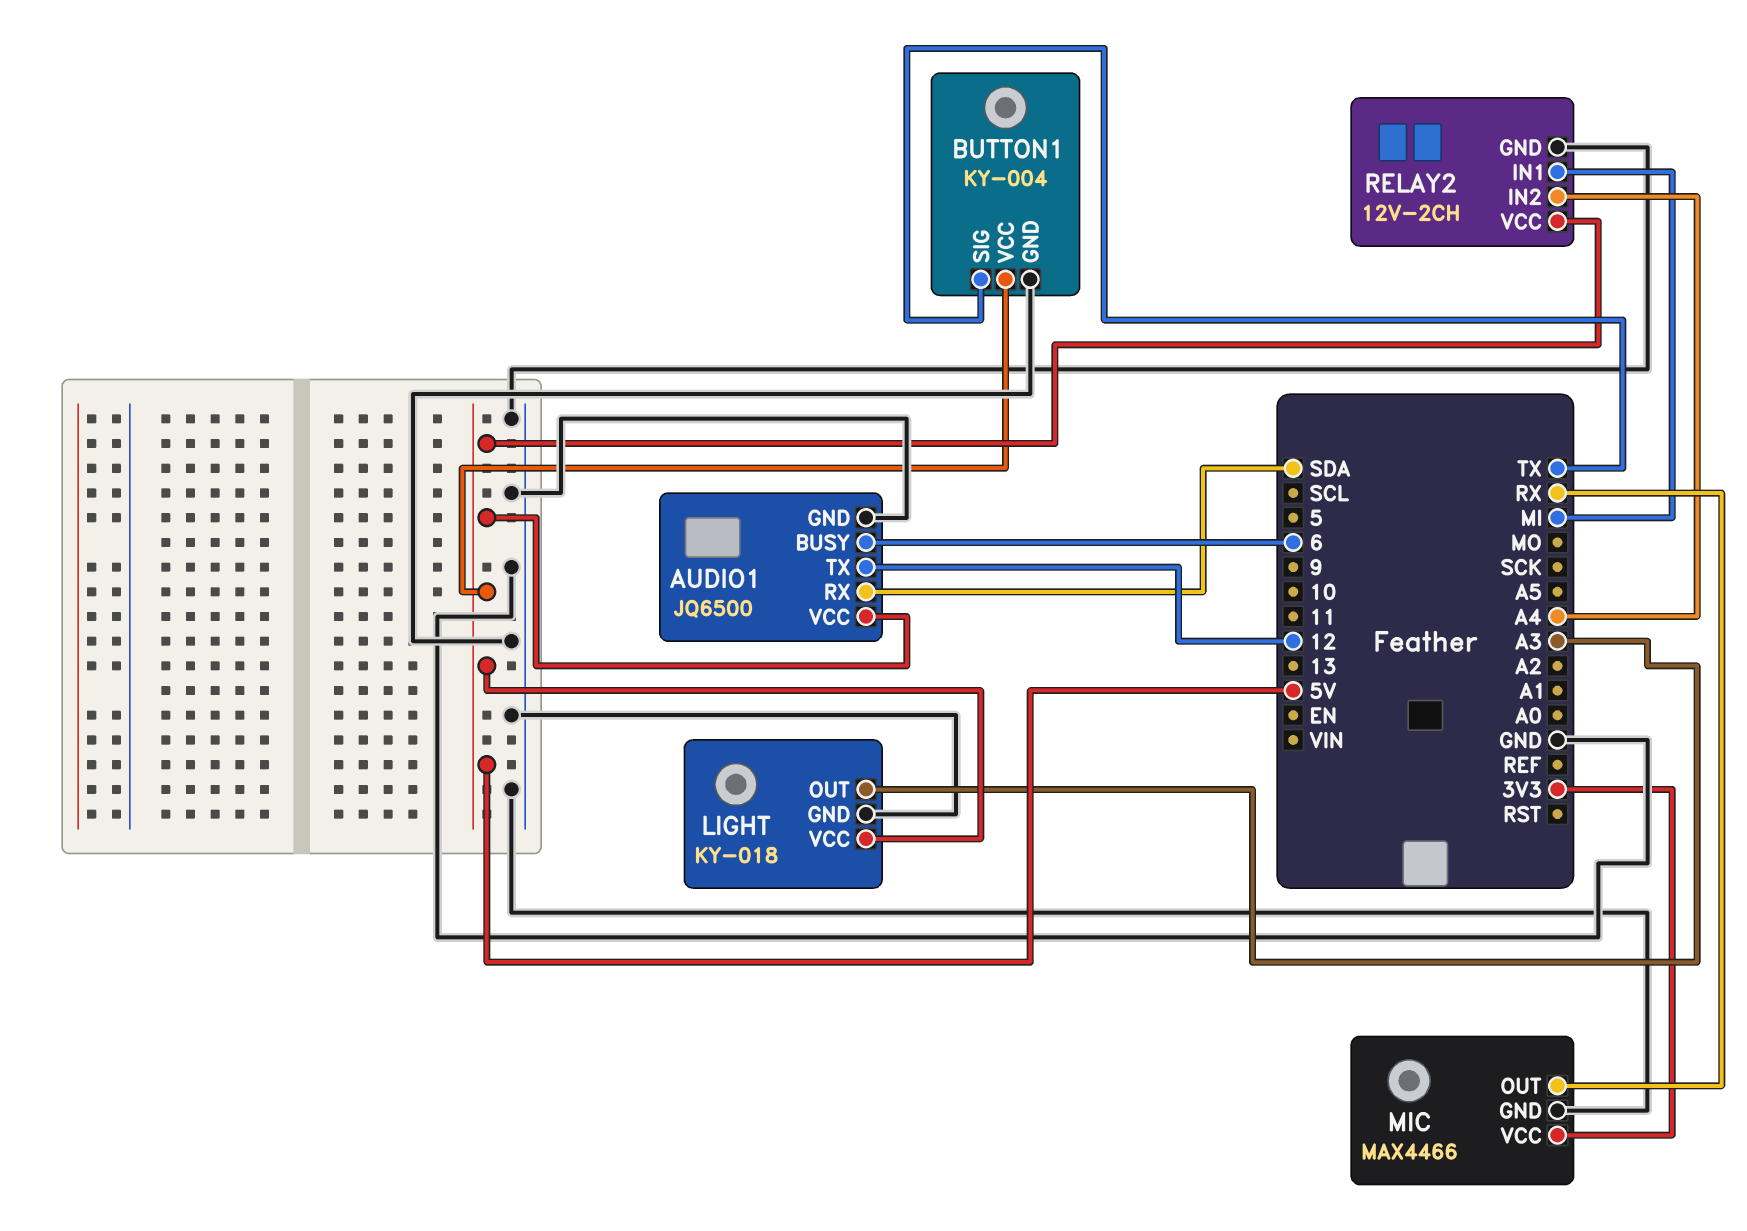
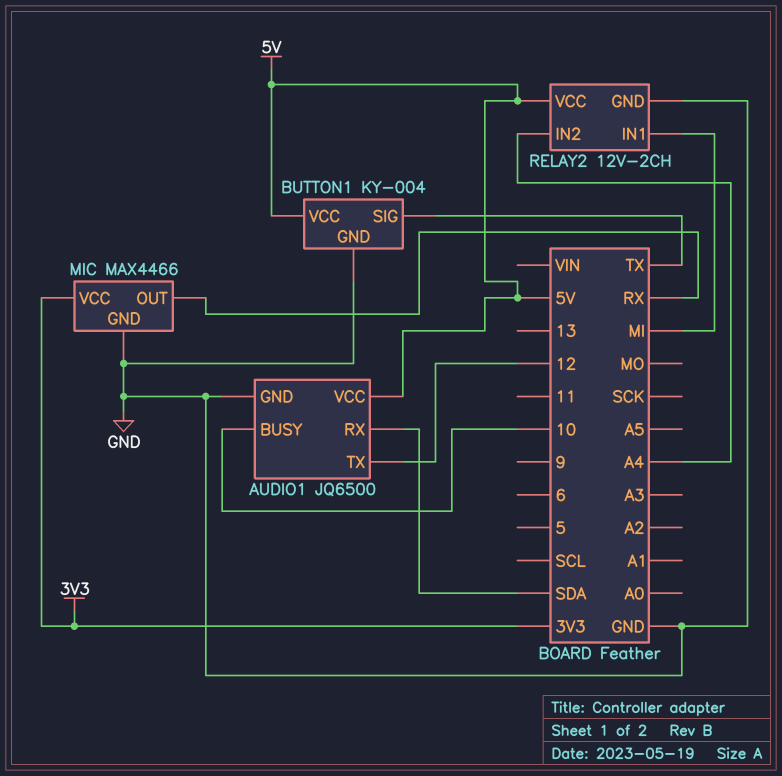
AUDIO1 pin BUSY: 6 -> 10
LIGHT: KY-018 -> none
LIGHT pin GND: GND -> none
LIGHT pin OUT: A3 -> none
LIGHT pin VCC: 5V -> none

